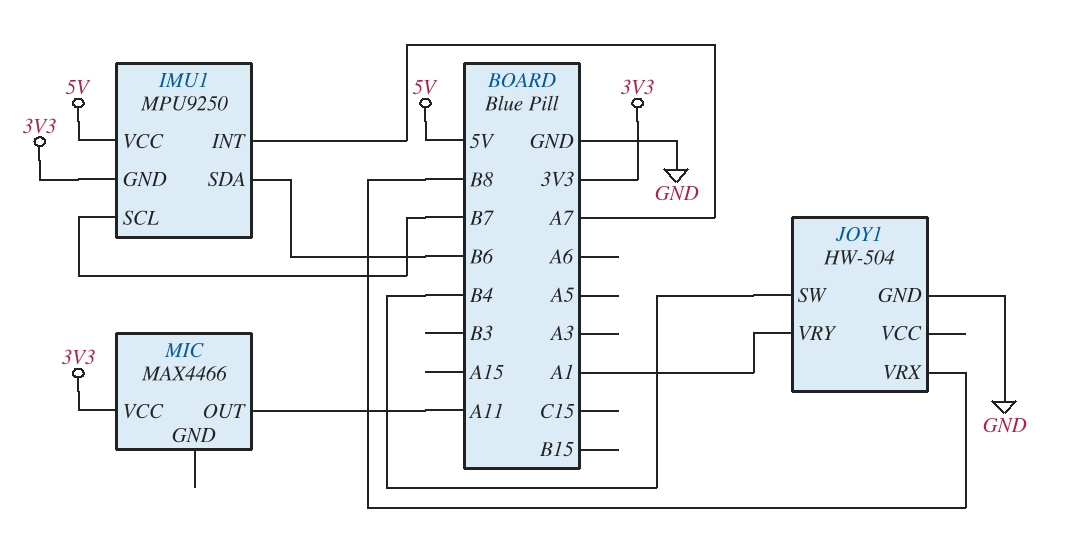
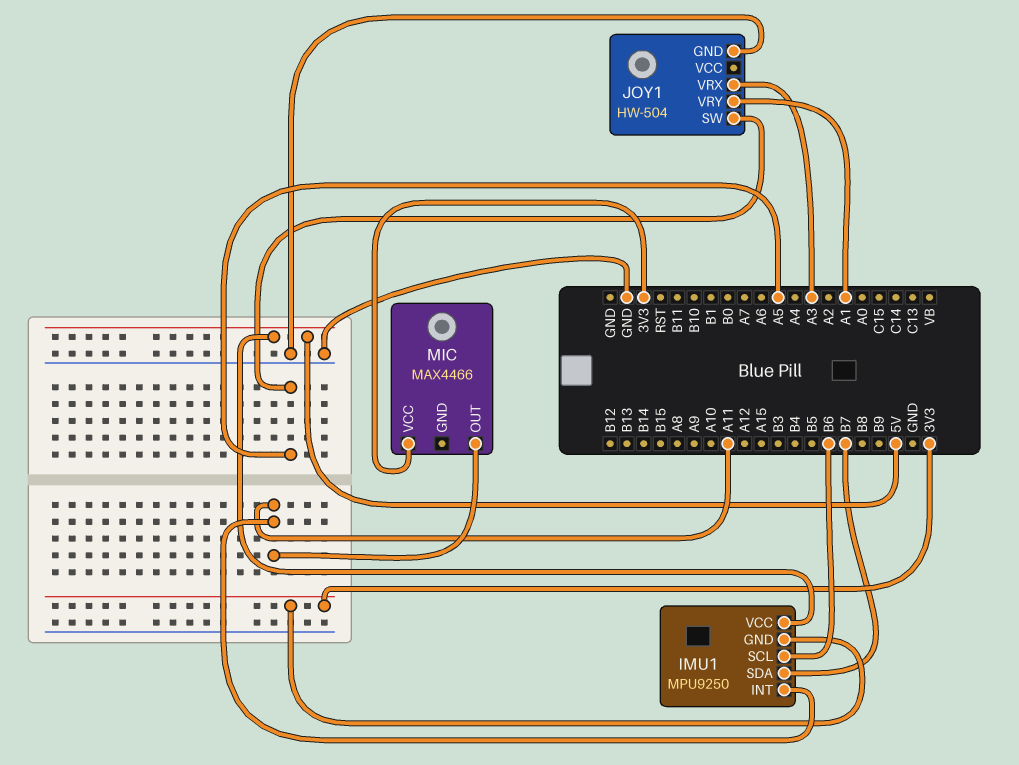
IMU1 pin INT: A7 -> A11
IMU1 pin SCL: B7 -> B6
IMU1 pin SDA: B6 -> B7
JOY1 pin SW: B4 -> A5
JOY1 pin VRX: B8 -> A3

